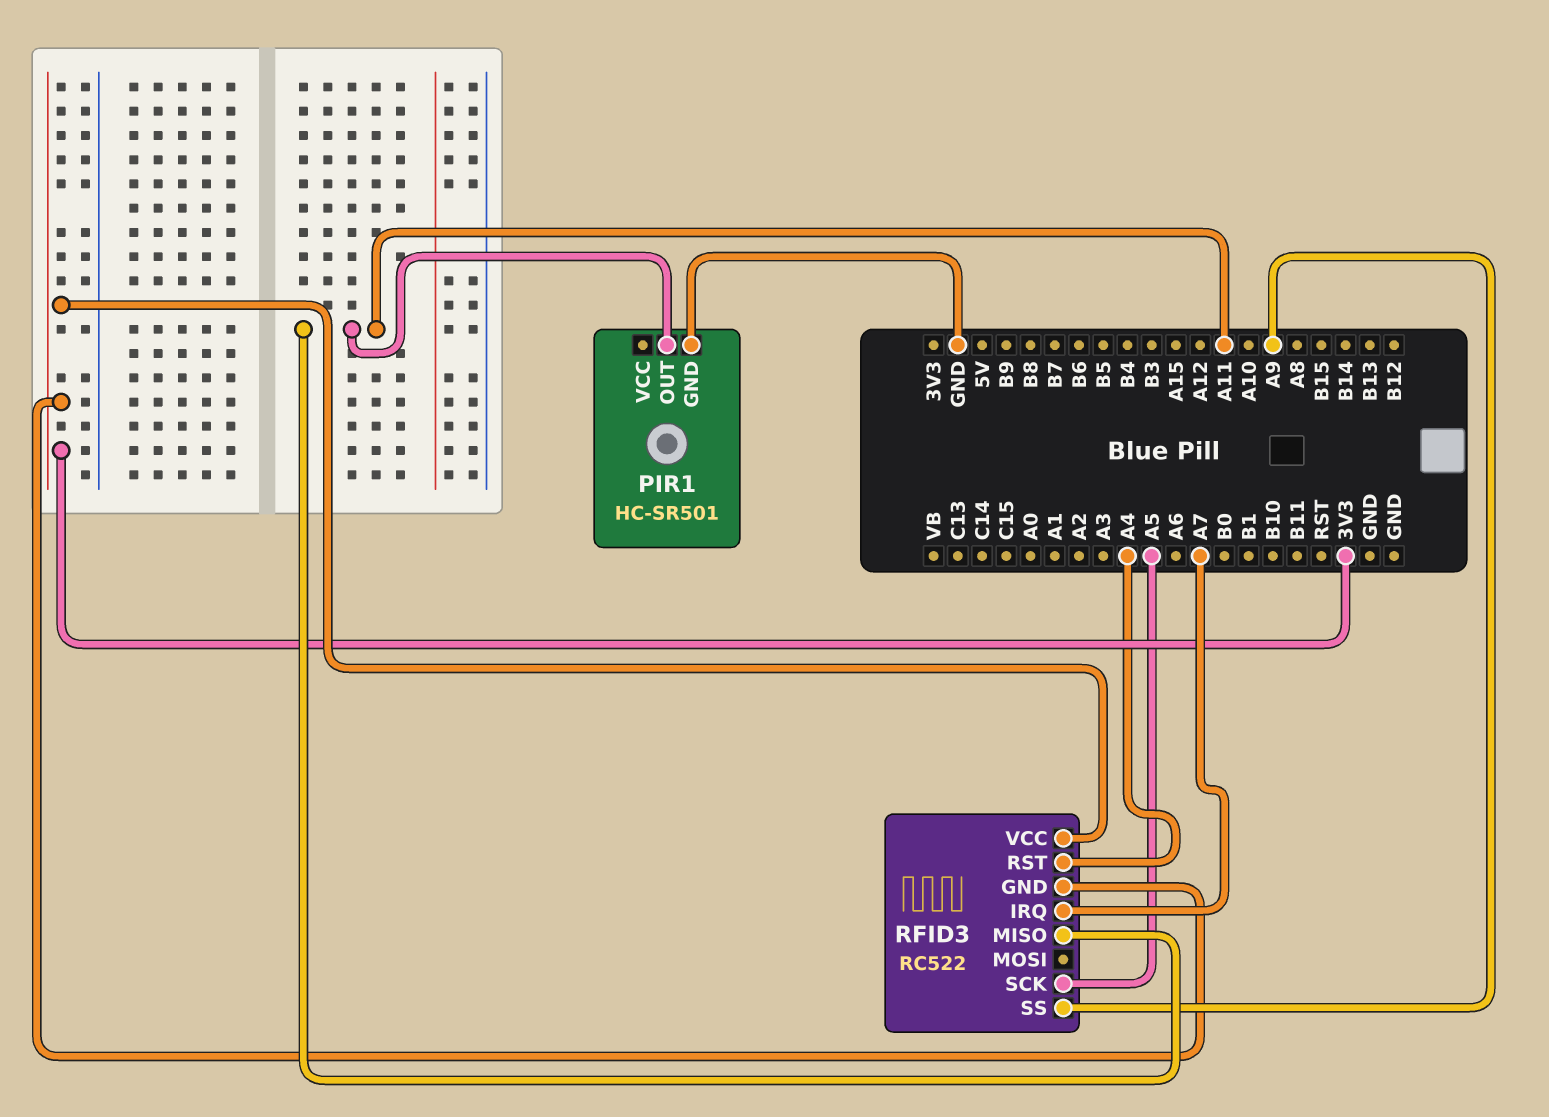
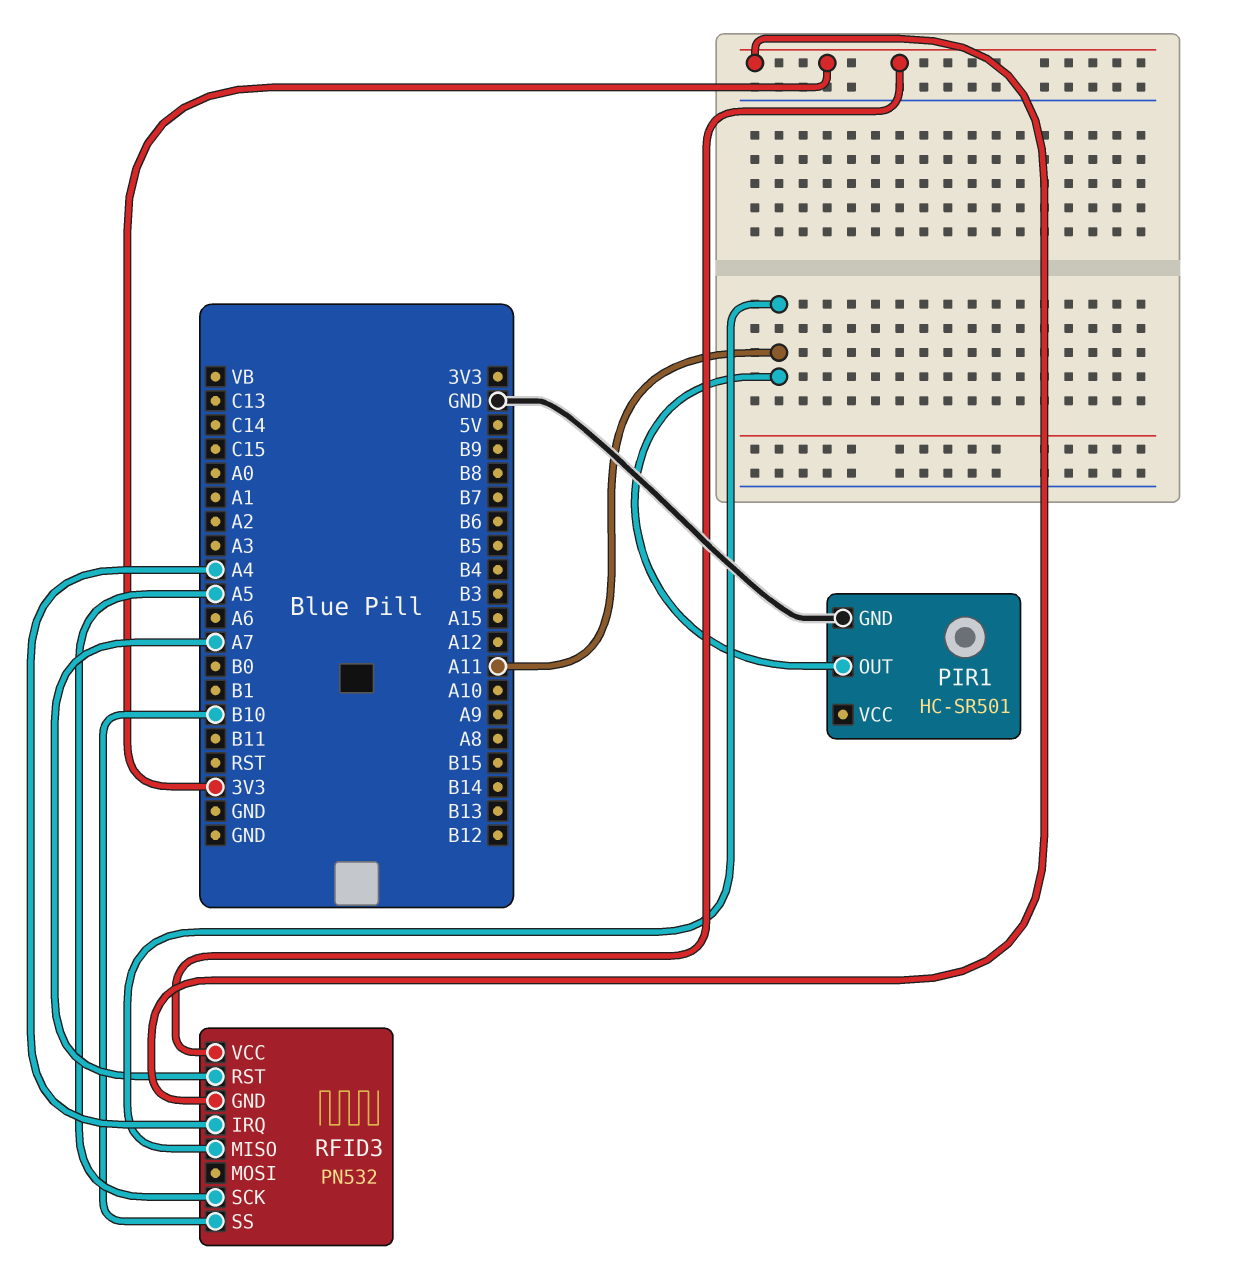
RFID3: RC522 -> PN532
RFID3 pin IRQ: A7 -> A4
RFID3 pin RST: A4 -> A7
RFID3 pin SS: A9 -> B10

